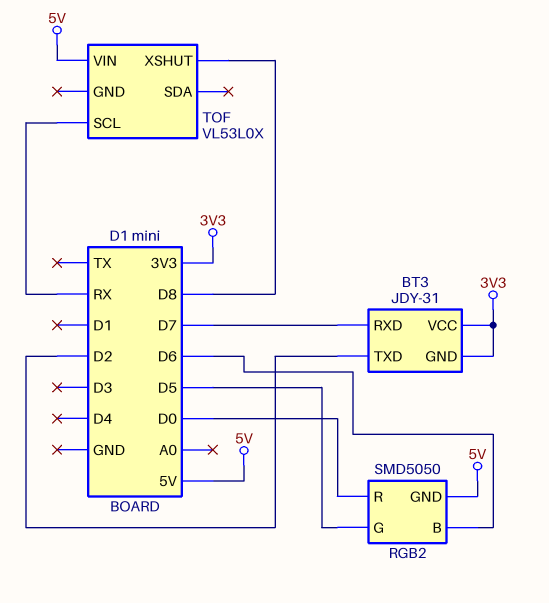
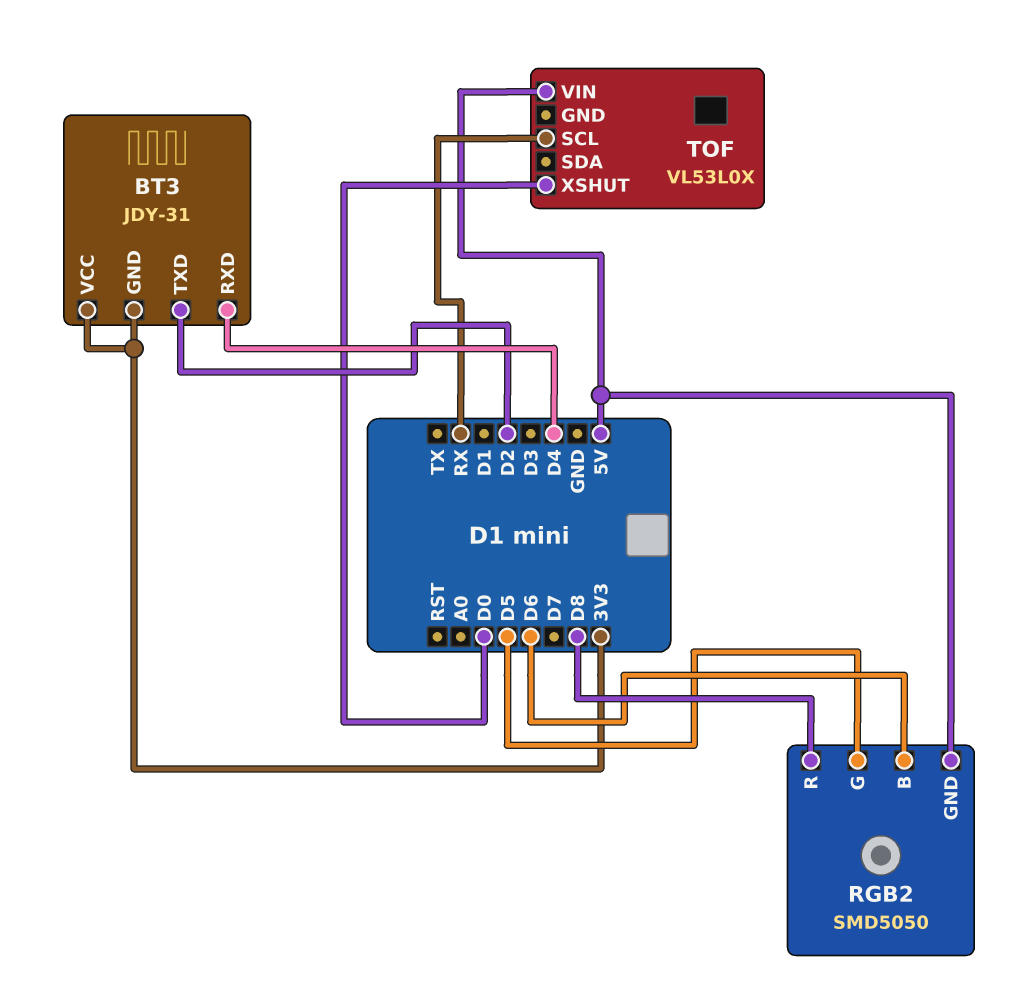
BT3 pin RXD: D7 -> D4
RGB2 pin R: D0 -> D8
TOF pin XSHUT: D8 -> D0

